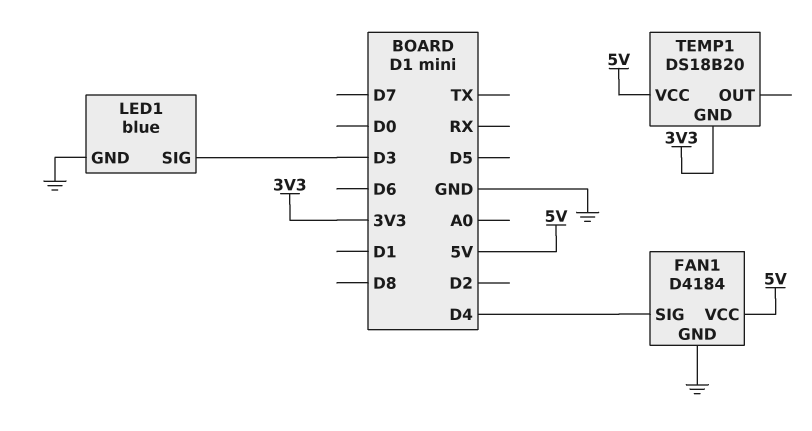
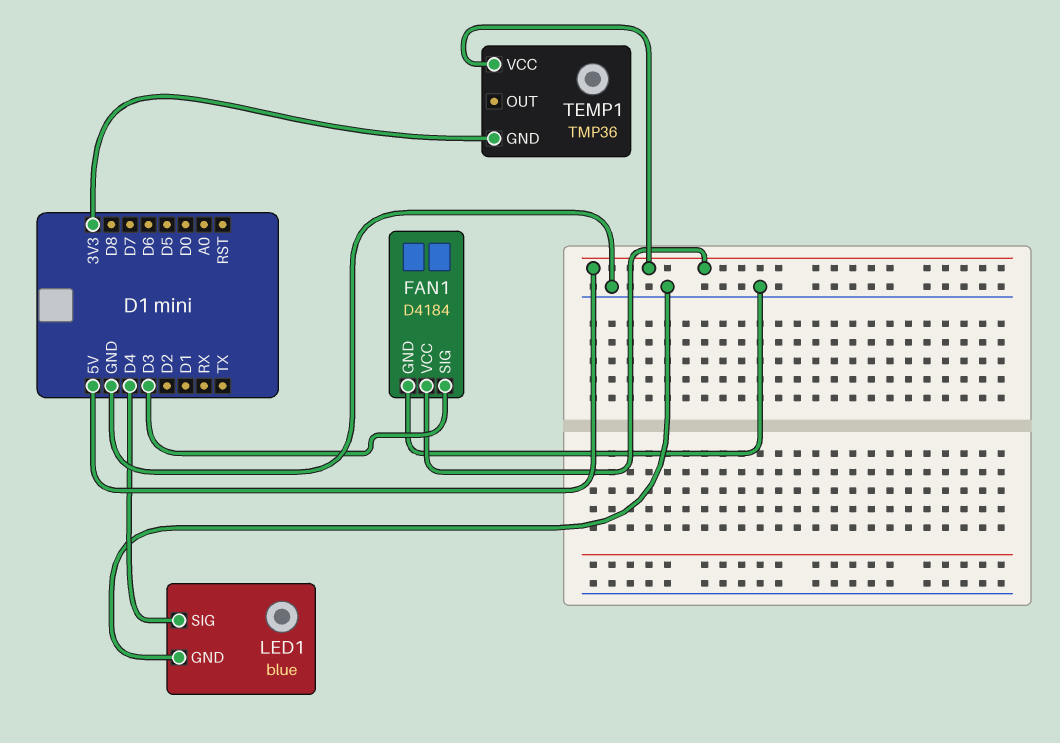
FAN1 pin SIG: D4 -> D3
LED1 pin SIG: D3 -> D4
TEMP1: DS18B20 -> TMP36

